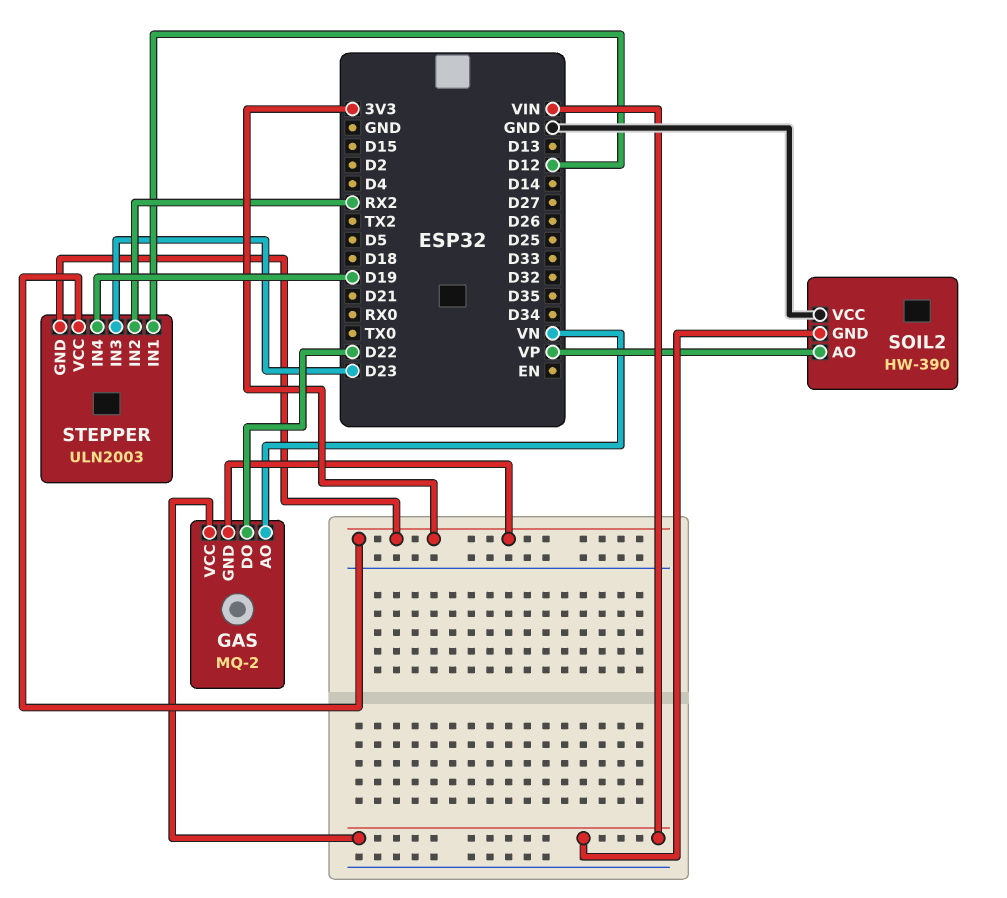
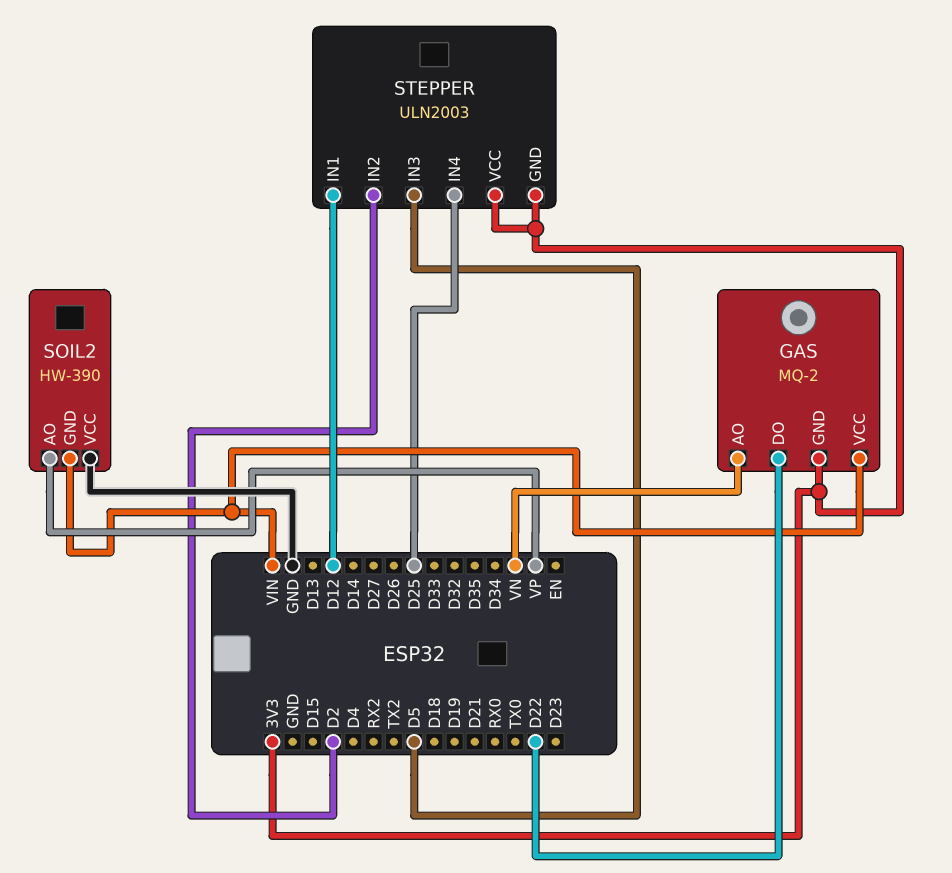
STEPPER pin IN2: RX2 -> D2
STEPPER pin IN3: D23 -> D5
STEPPER pin IN4: D19 -> D25

